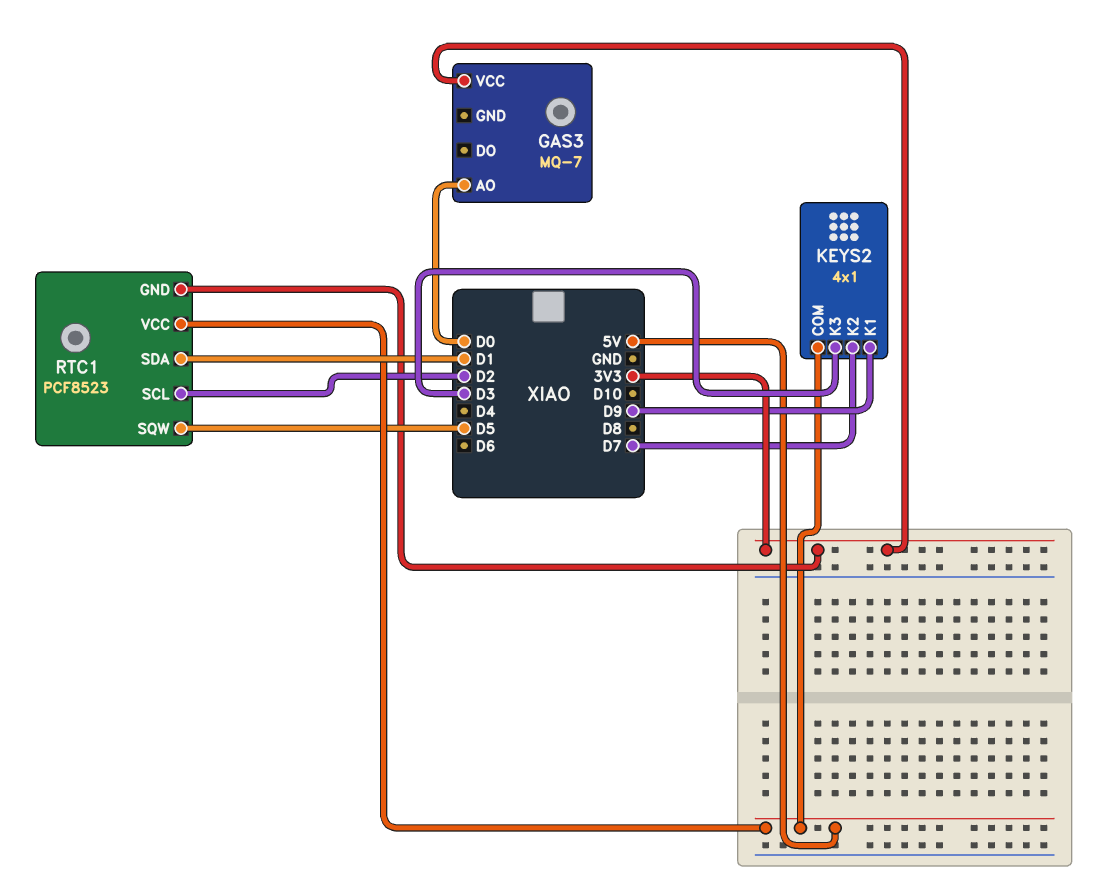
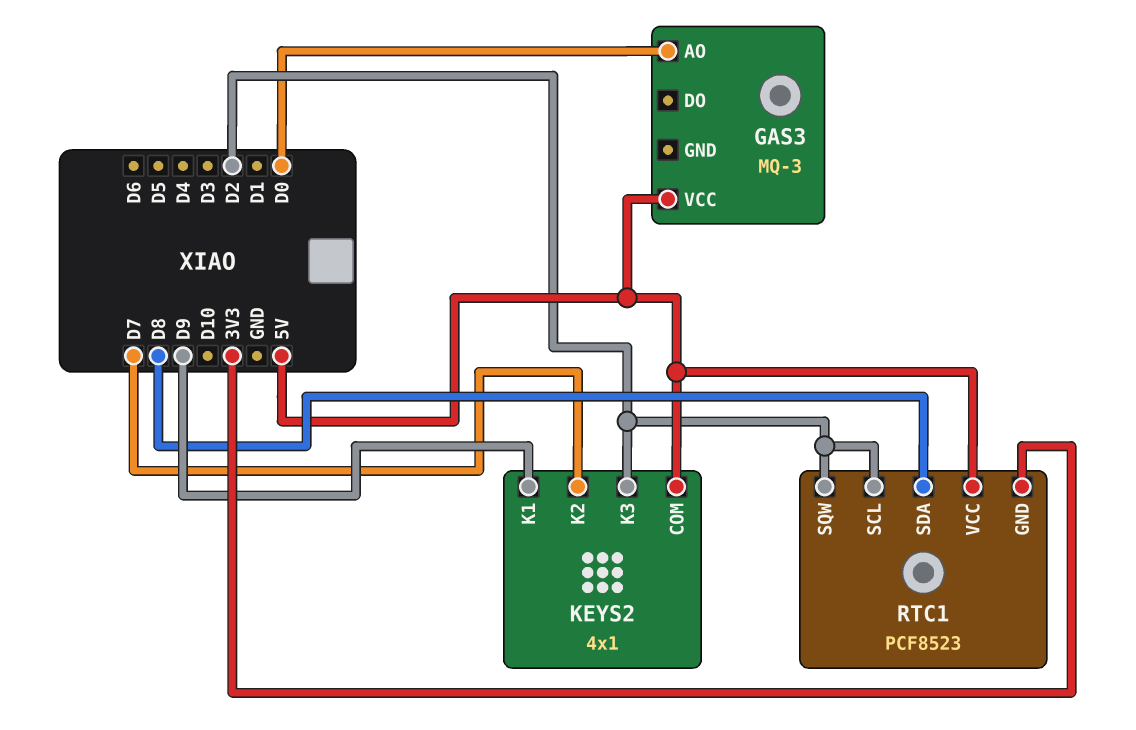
GAS3: MQ-7 -> MQ-3
GAS3 pin VCC: 3V3 -> 5V
KEYS2 pin K3: D3 -> D2
RTC1 pin SDA: D1 -> D8
RTC1 pin SQW: D5 -> D2

